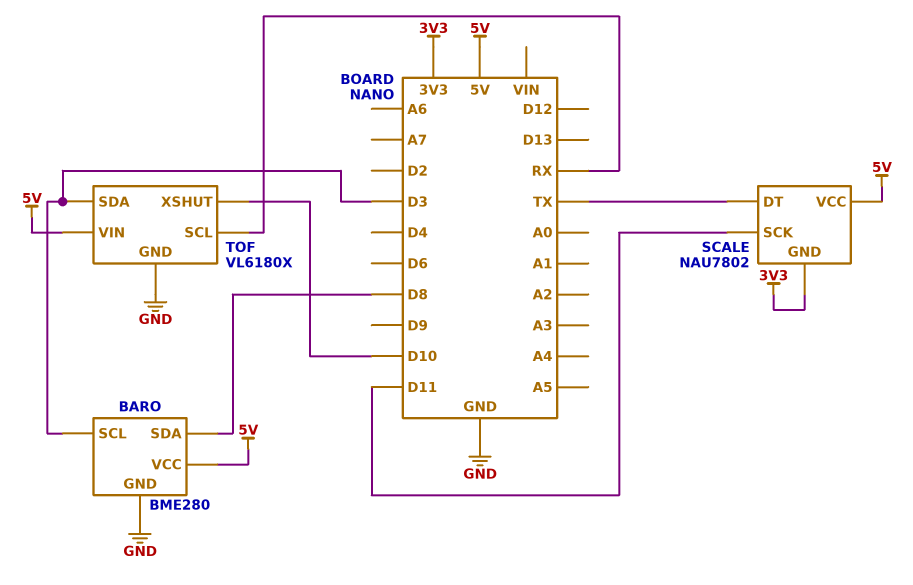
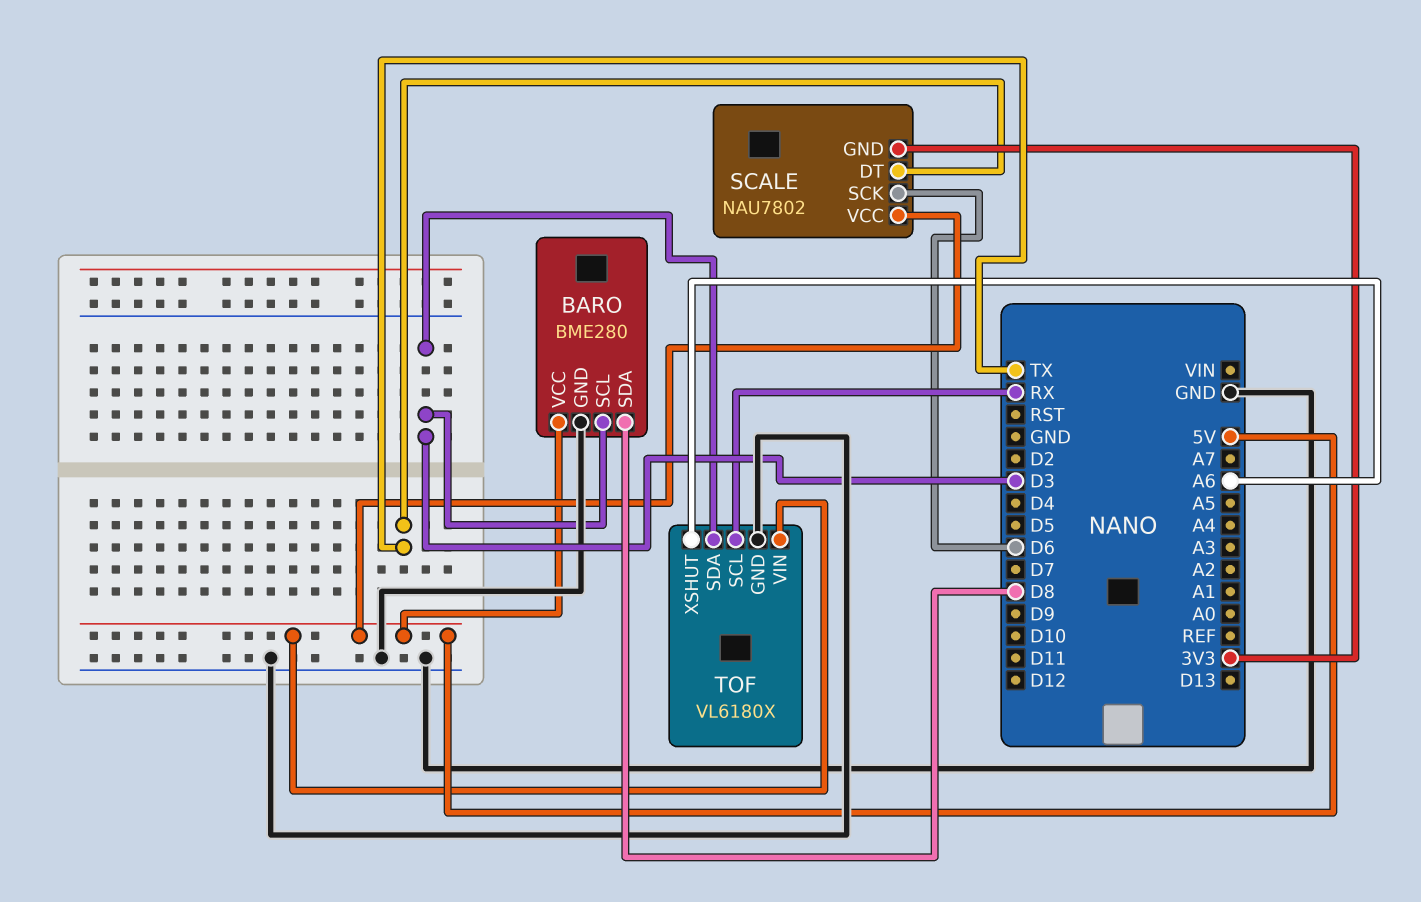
SCALE pin SCK: D11 -> D6
TOF pin XSHUT: D10 -> A6

